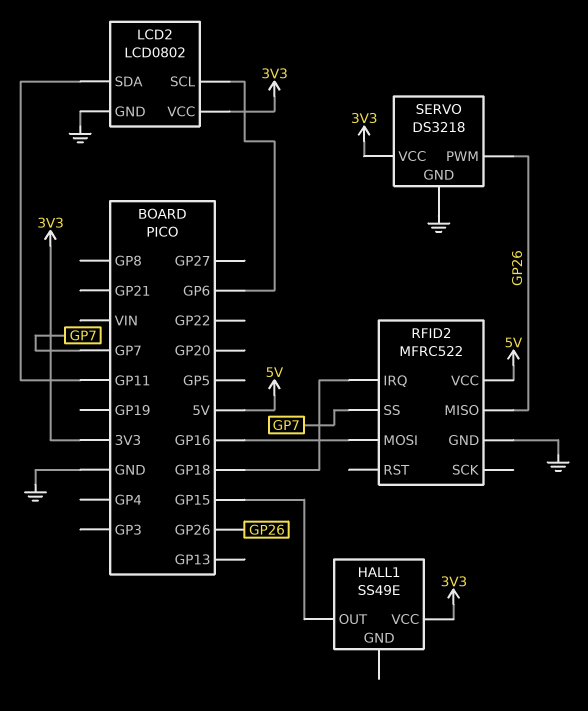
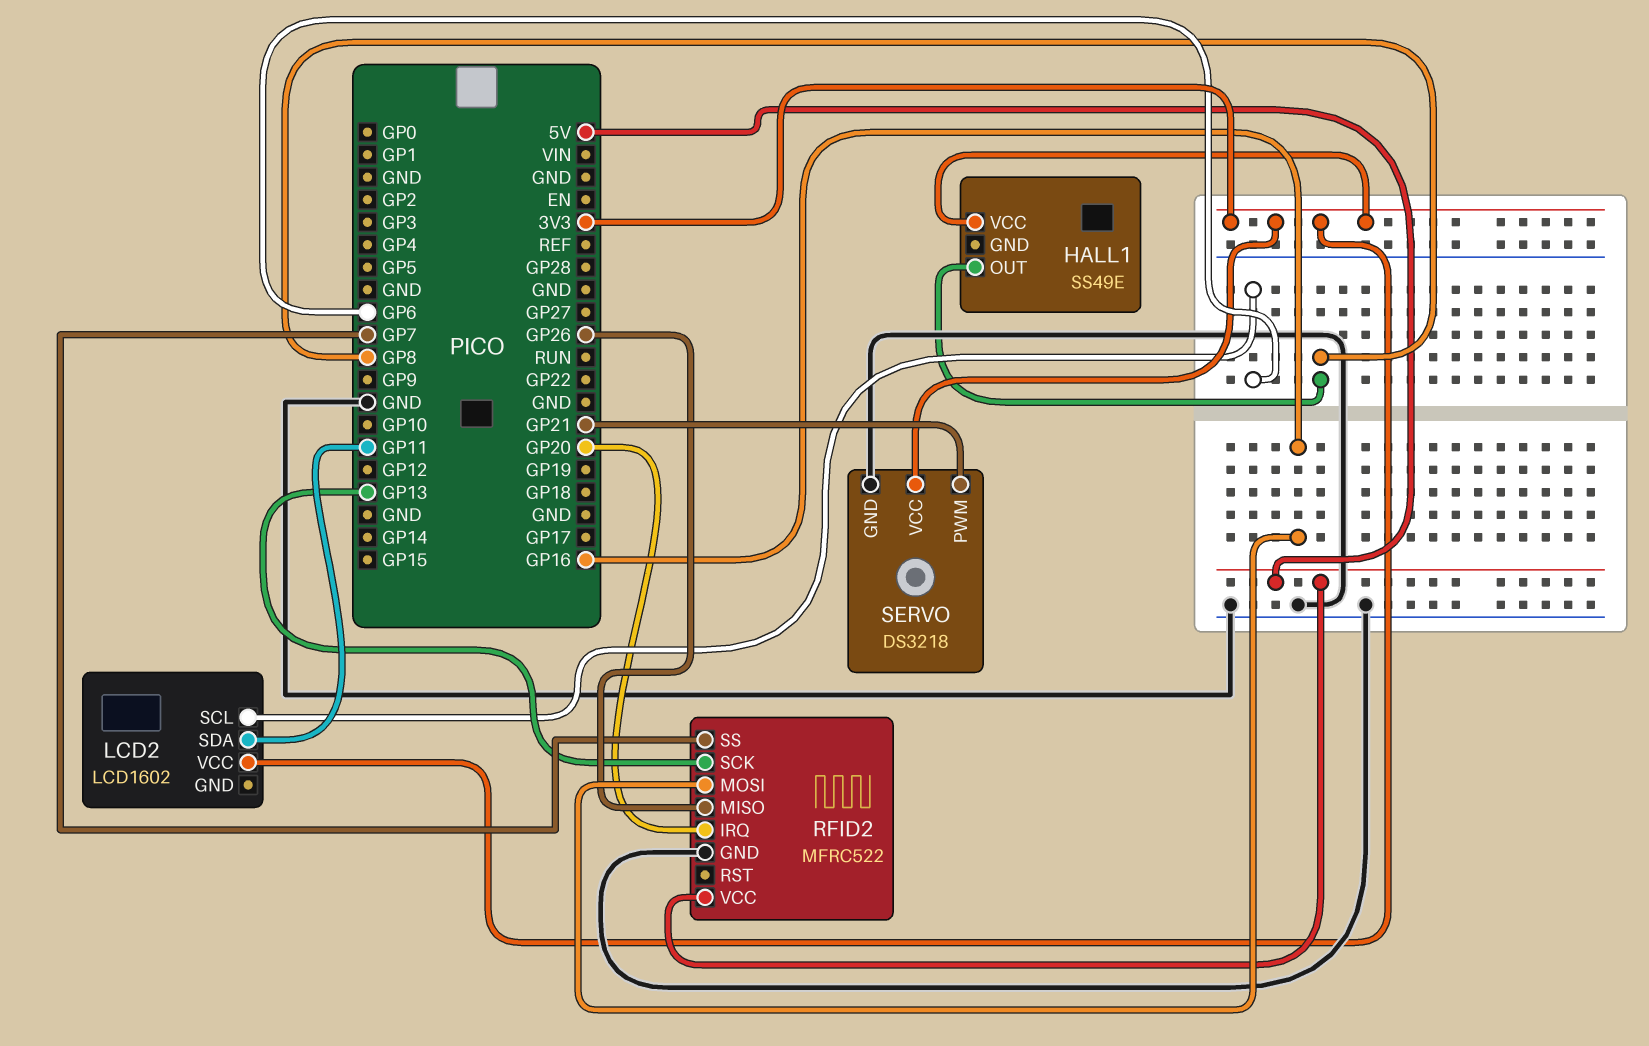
HALL1 pin OUT: GP15 -> GP8
LCD2: LCD0802 -> LCD1602
LCD2 pin GND: GND -> none
RFID2 pin IRQ: GP18 -> GP20
RFID2 pin SCK: none -> GP13
SERVO pin PWM: GP26 -> GP21

